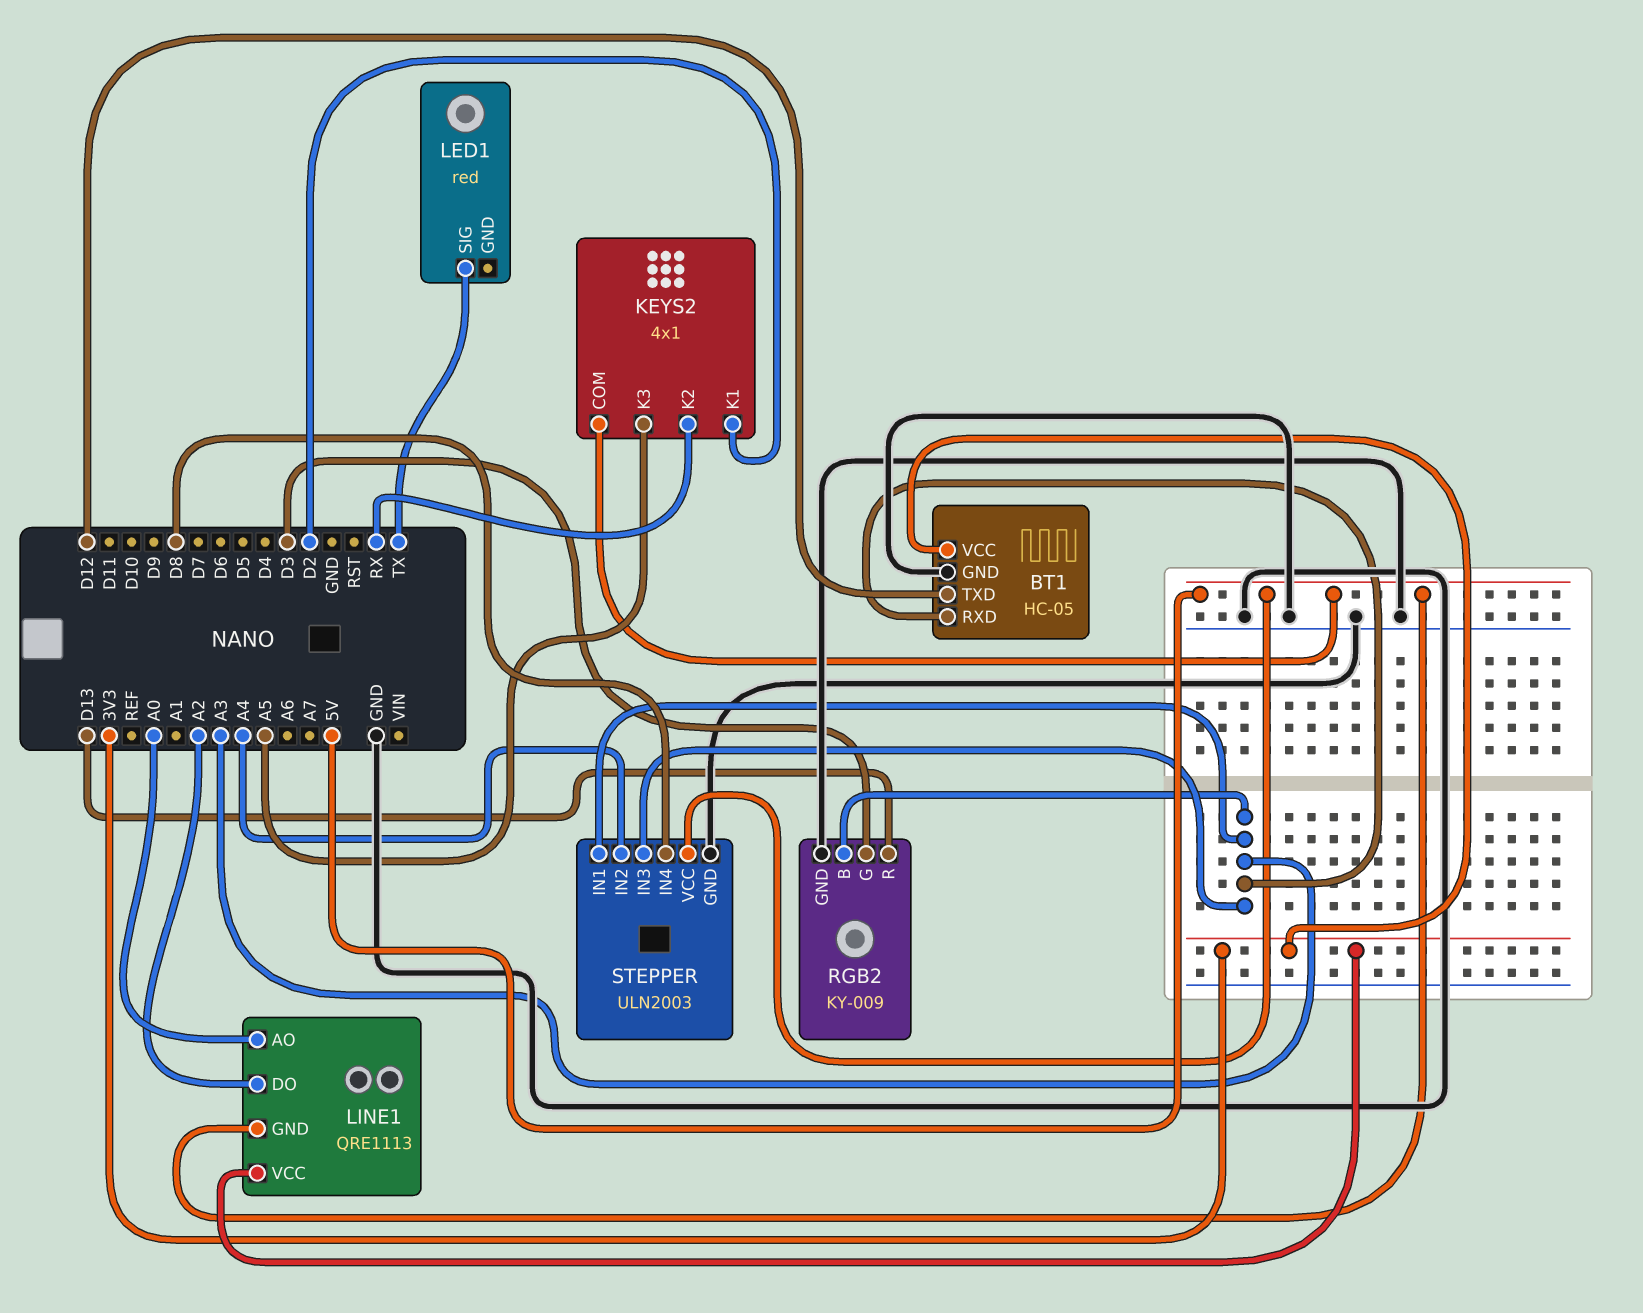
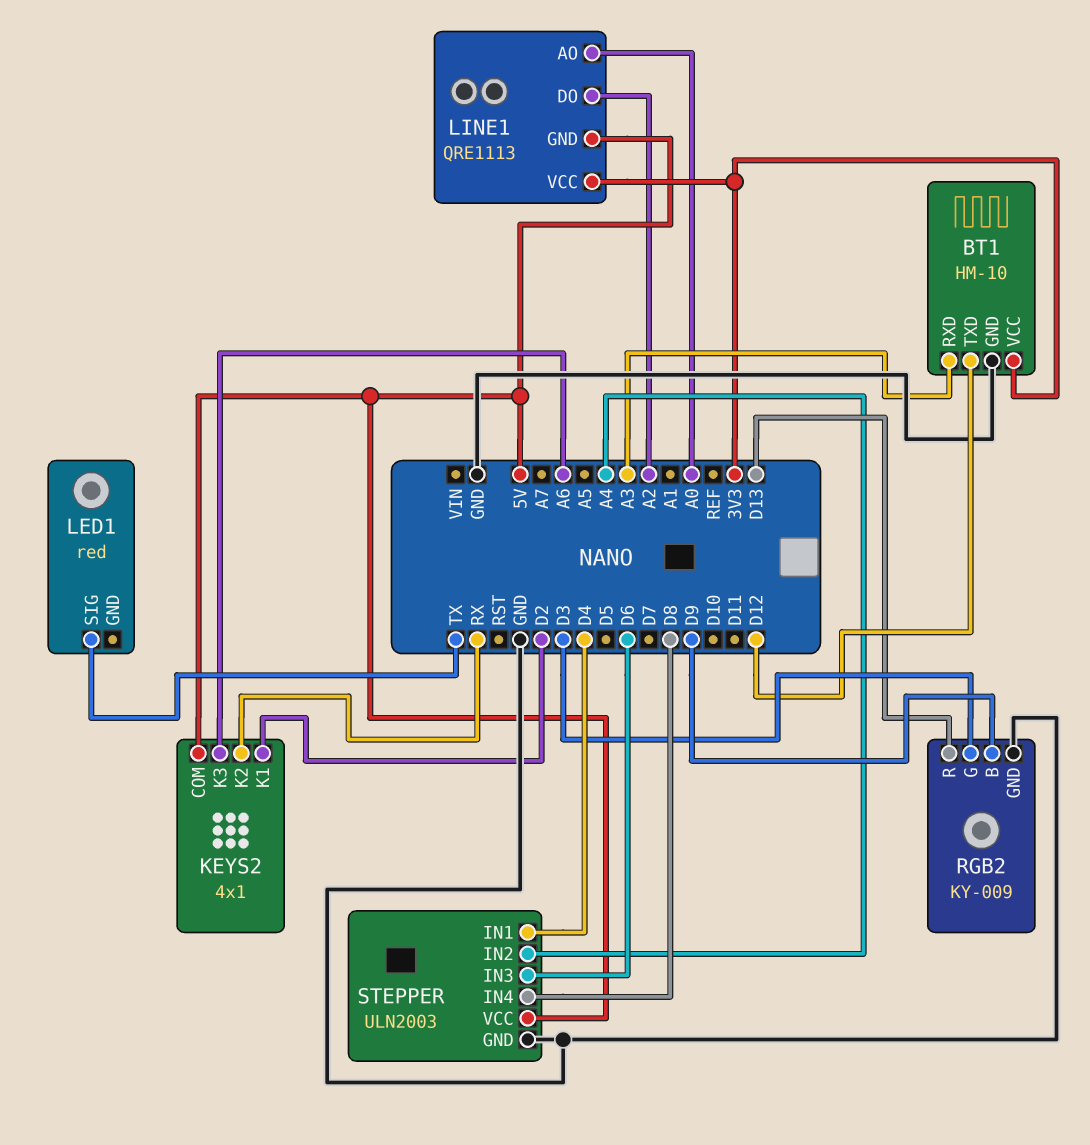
BT1: HC-05 -> HM-10
KEYS2 pin K3: A5 -> A6
RGB2 pin B: A3 -> D9
STEPPER pin IN1: A3 -> D4
STEPPER pin IN3: A3 -> D6

